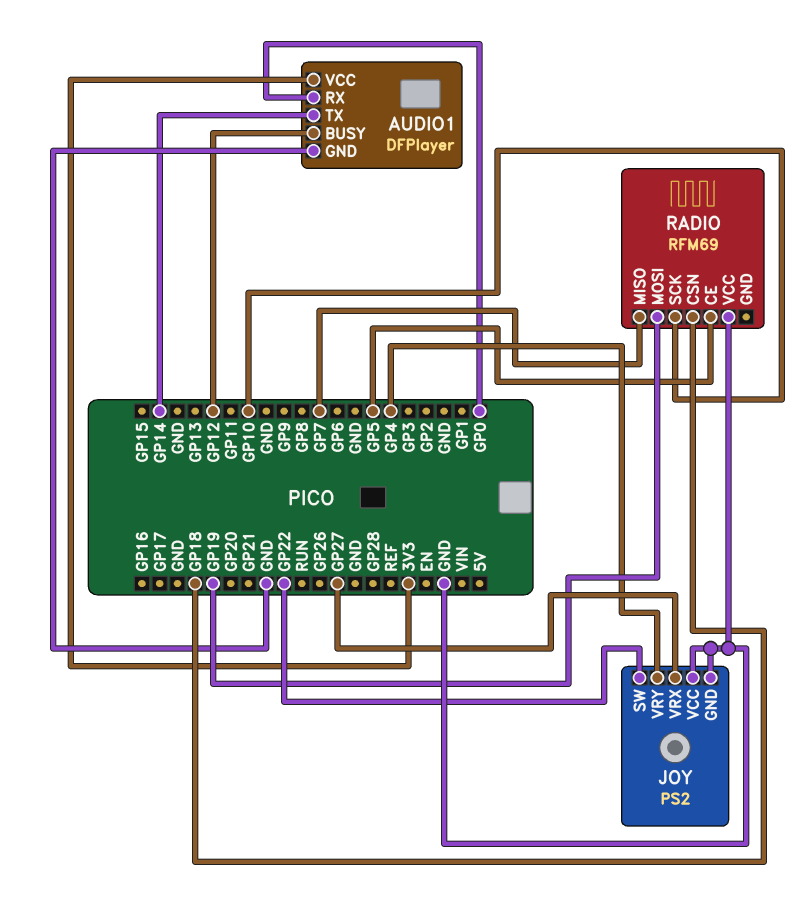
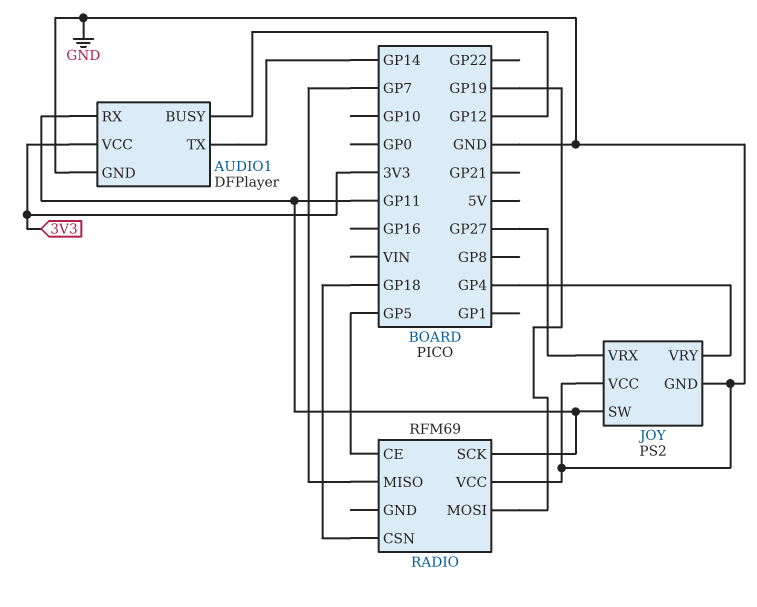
AUDIO1 pin RX: GP0 -> GP11
JOY pin SW: GP22 -> GP11
RADIO pin SCK: GP10 -> GP11

